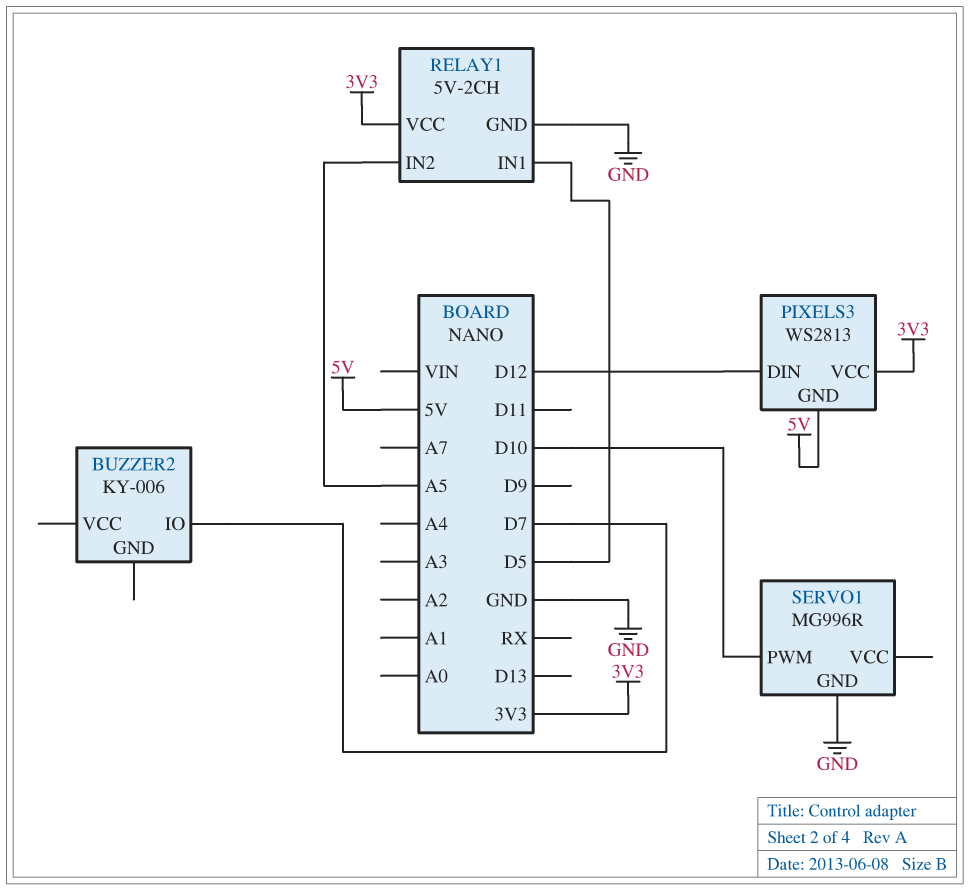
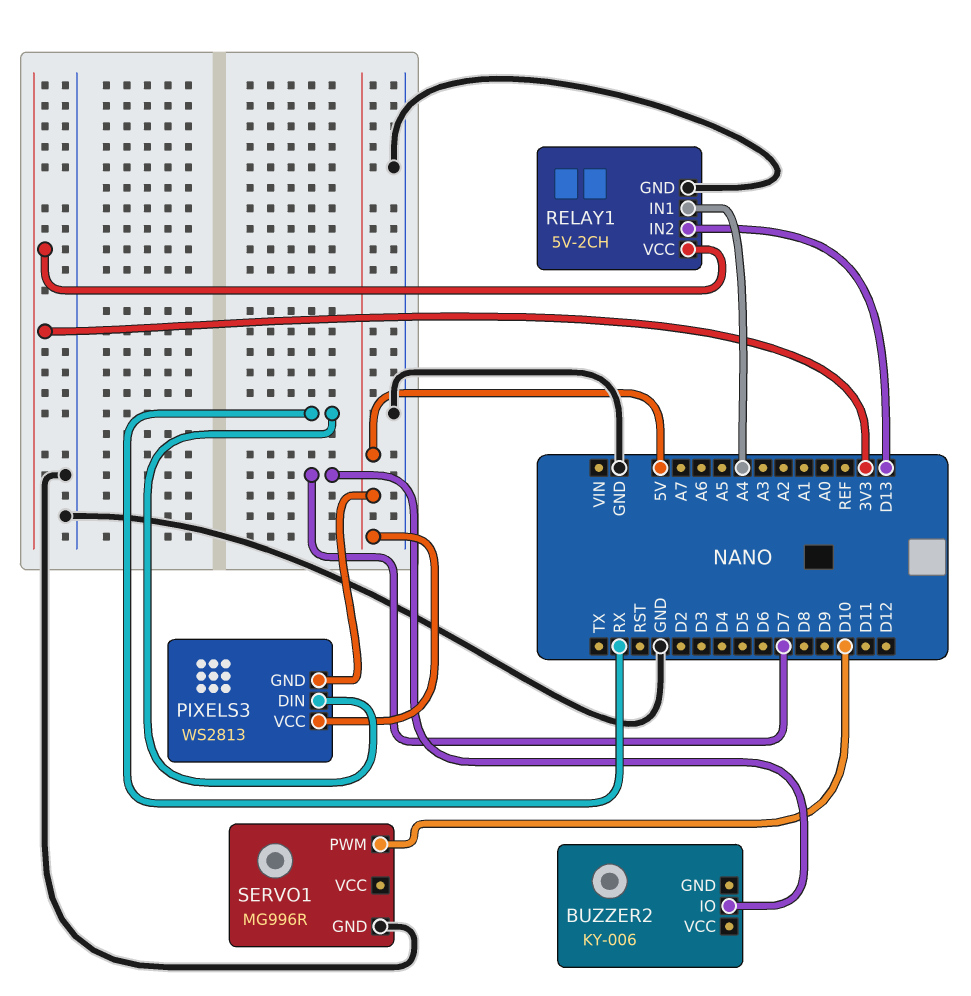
PIXELS3 pin DIN: D12 -> RX
PIXELS3 pin VCC: 3V3 -> 5V
RELAY1 pin IN1: D5 -> A4
RELAY1 pin IN2: A5 -> D13

